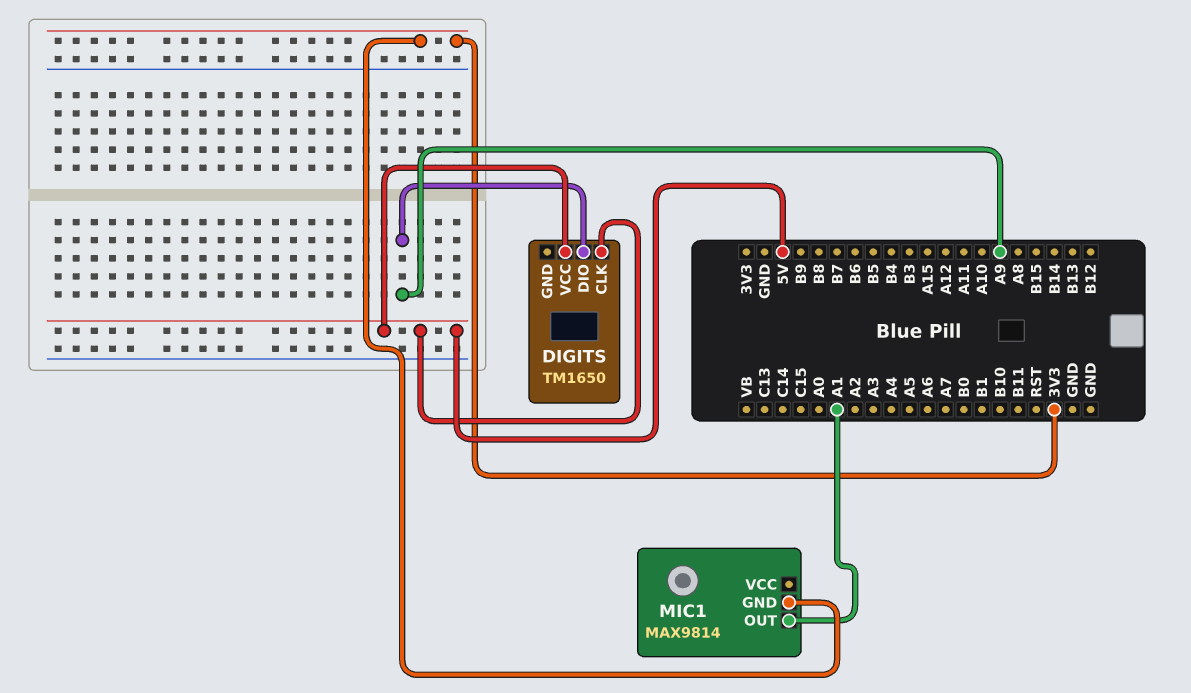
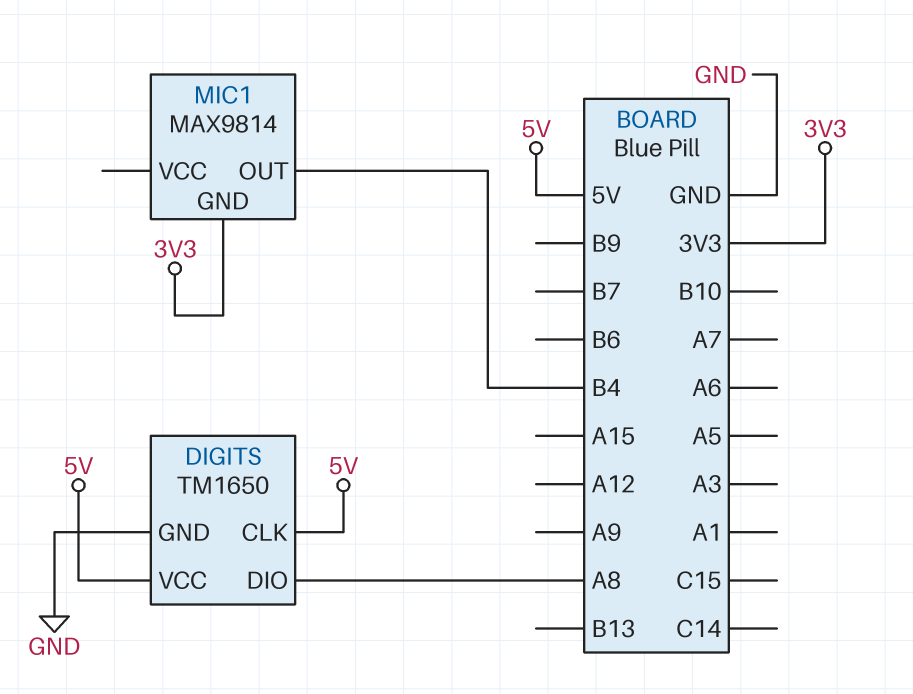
DIGITS pin DIO: A9 -> A8
DIGITS pin GND: none -> GND
MIC1 pin OUT: A1 -> B4

